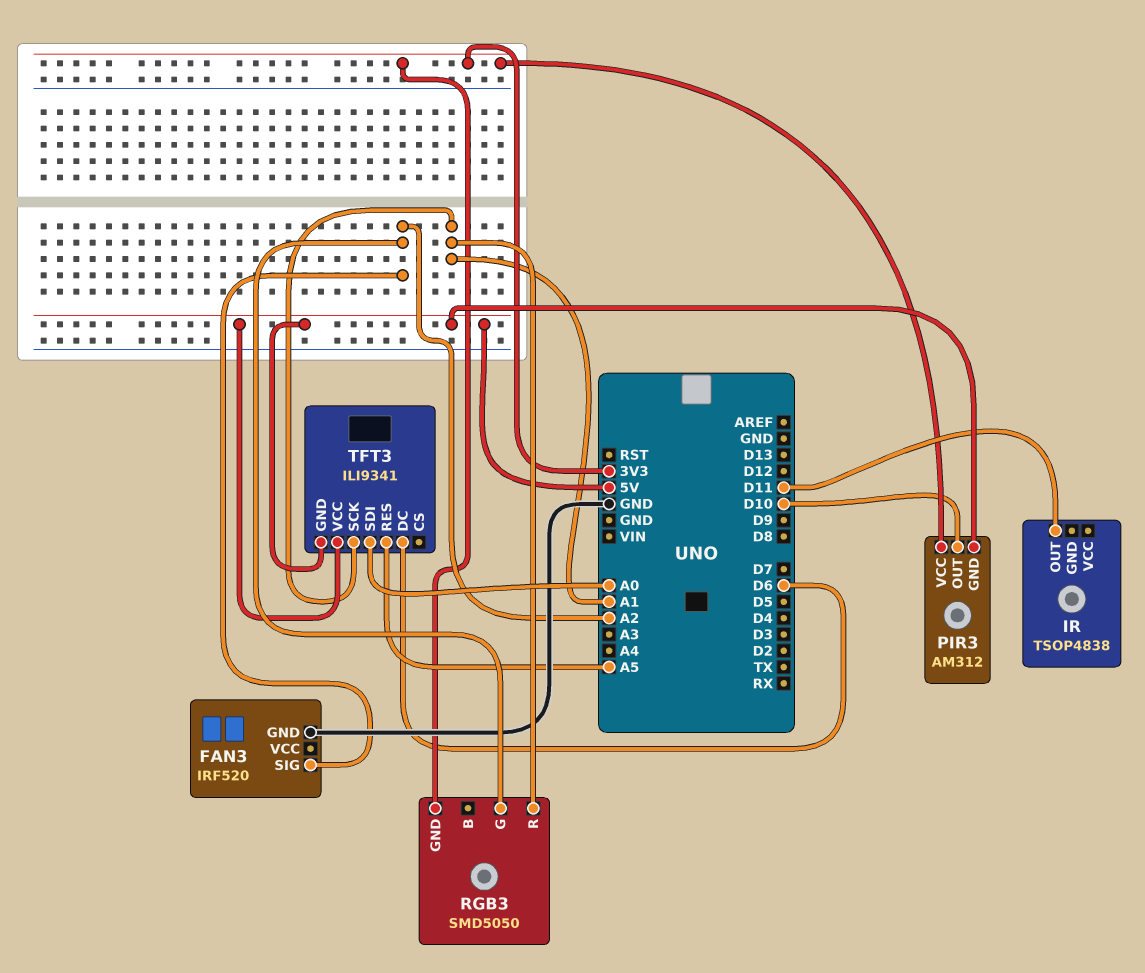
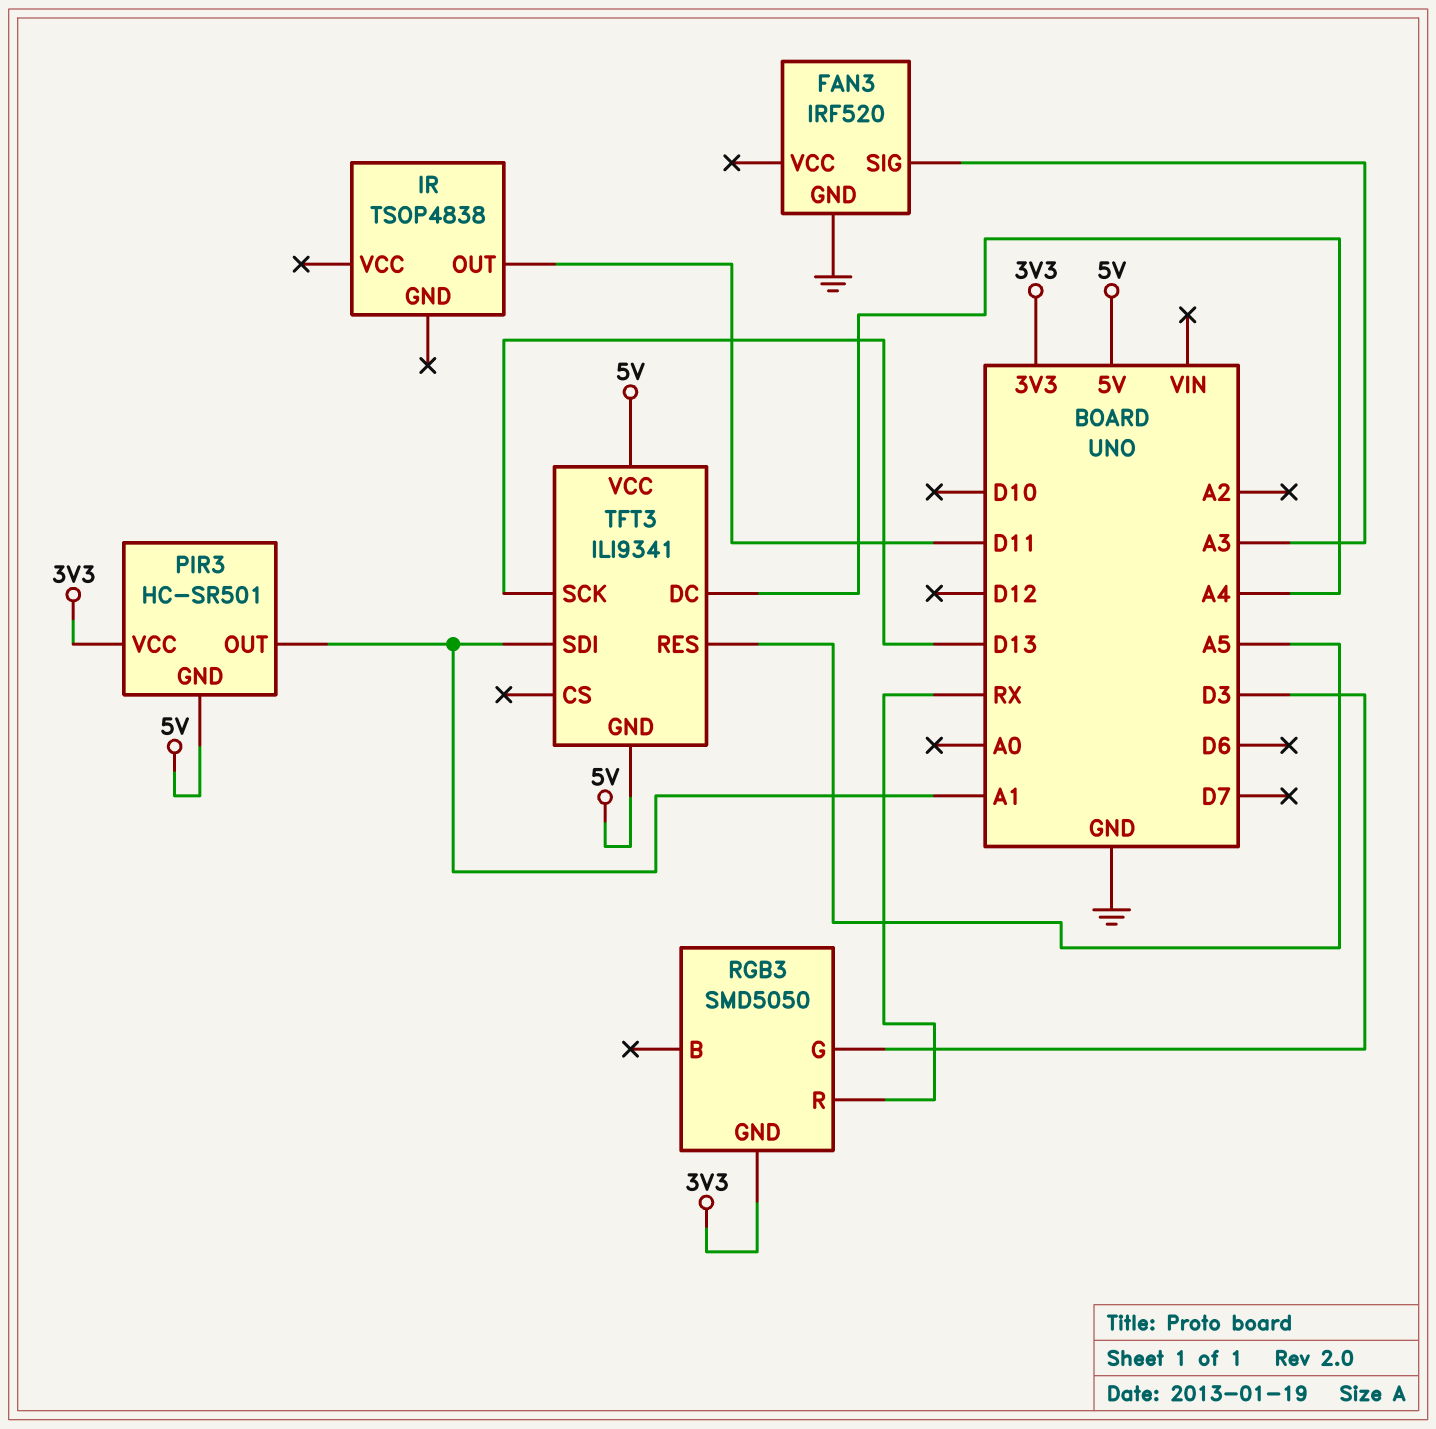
FAN3 pin SIG: A2 -> A3
PIR3: AM312 -> HC-SR501
PIR3 pin OUT: D10 -> A1
RGB3 pin G: A2 -> D3
RGB3 pin R: A1 -> RX
TFT3 pin DC: D6 -> A4
TFT3 pin SCK: A1 -> D13
TFT3 pin SDI: A0 -> A1

